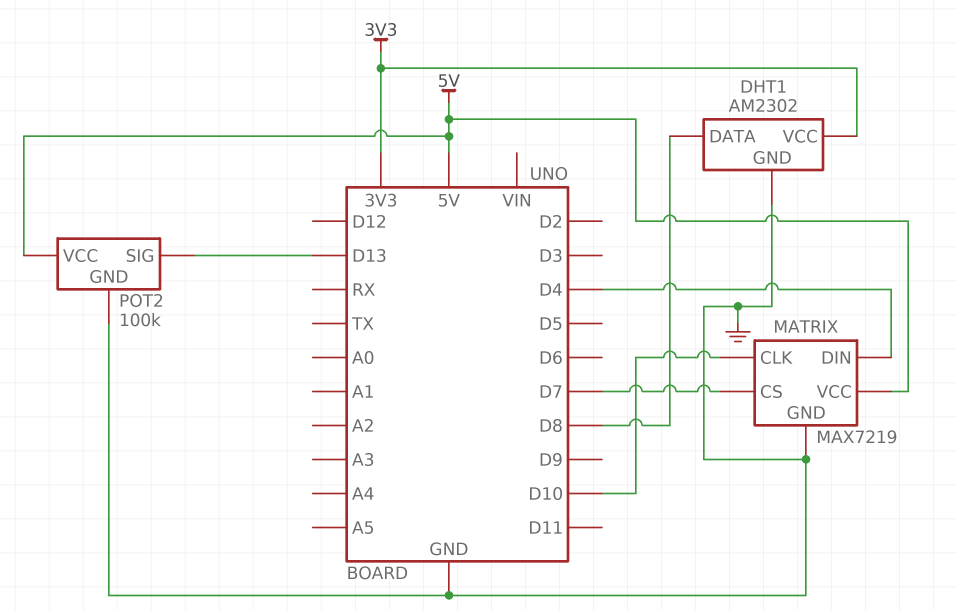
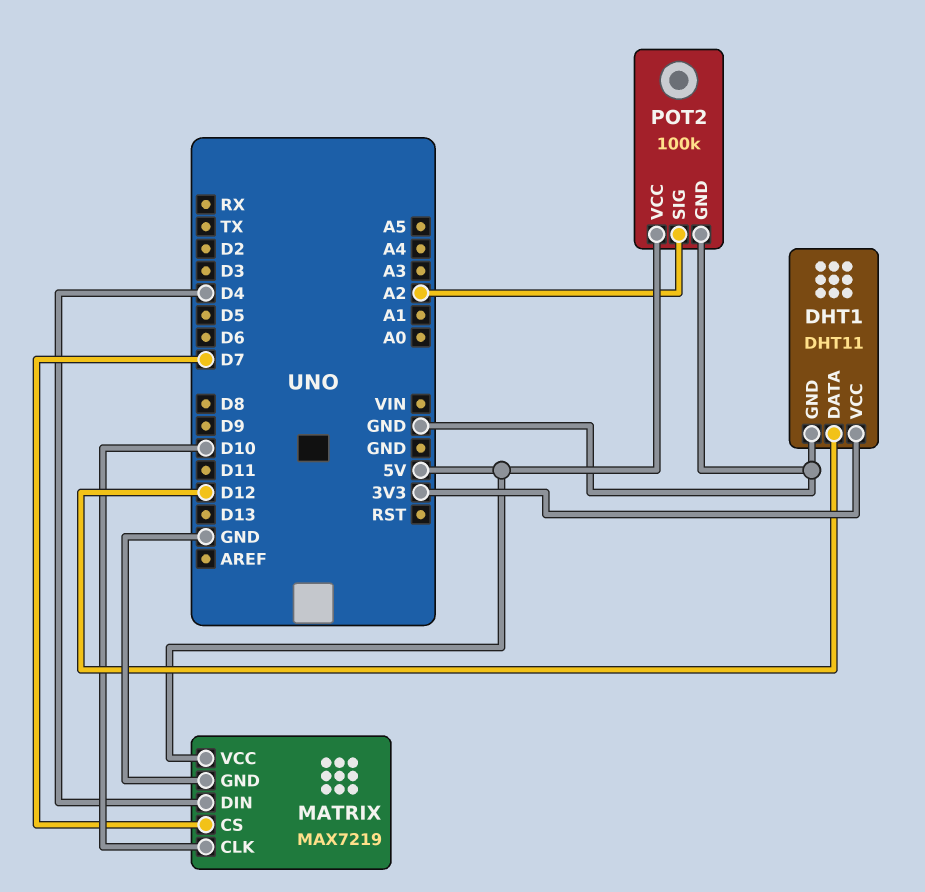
DHT1: AM2302 -> DHT11
DHT1 pin DATA: D8 -> D12
POT2 pin SIG: D13 -> A2

